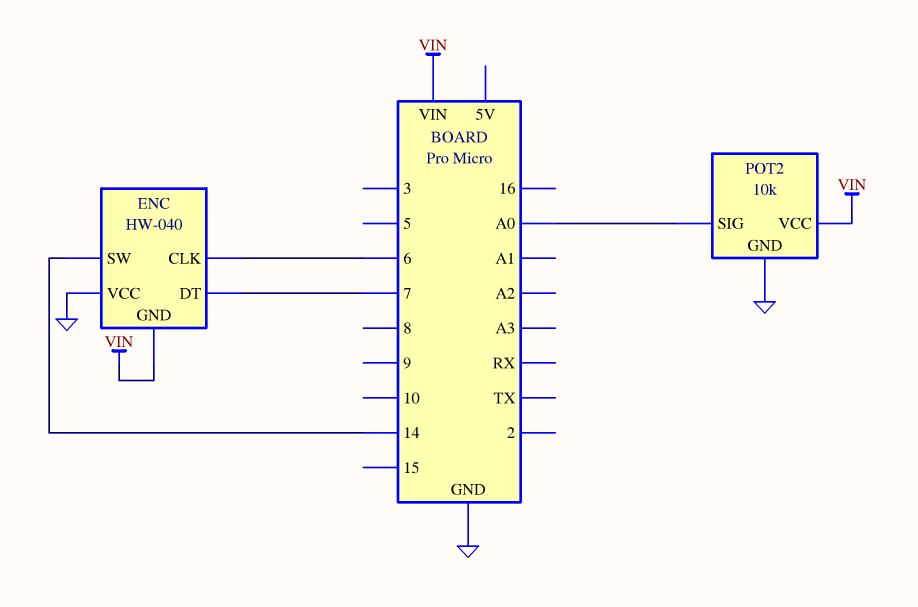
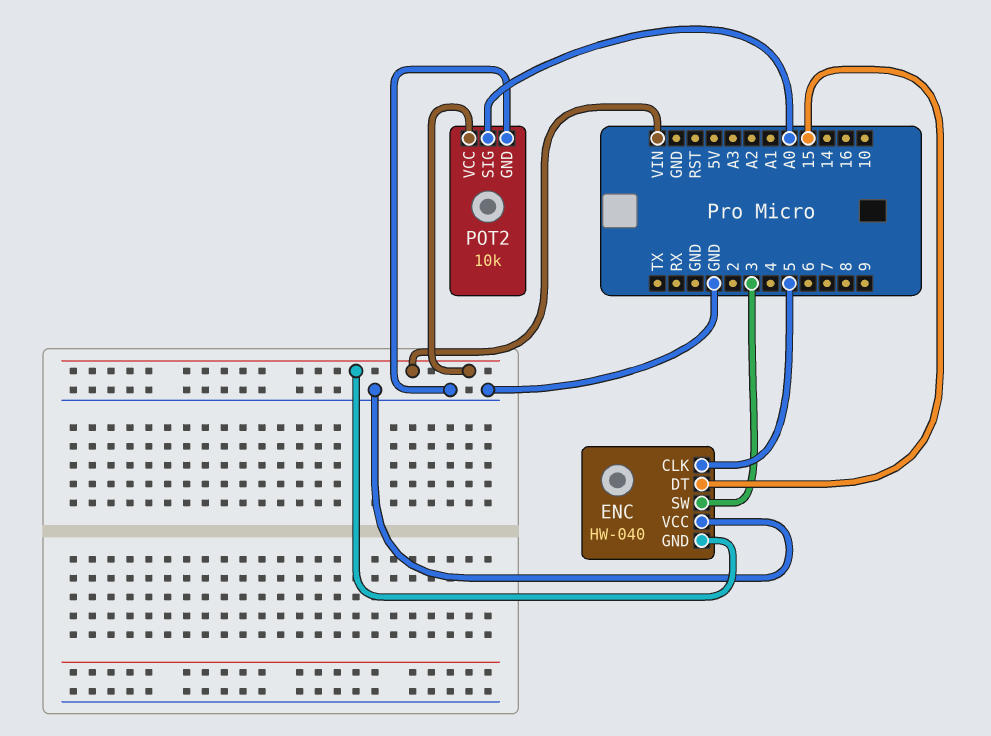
ENC pin CLK: 6 -> 5
ENC pin DT: 7 -> 15
ENC pin SW: 14 -> 3

